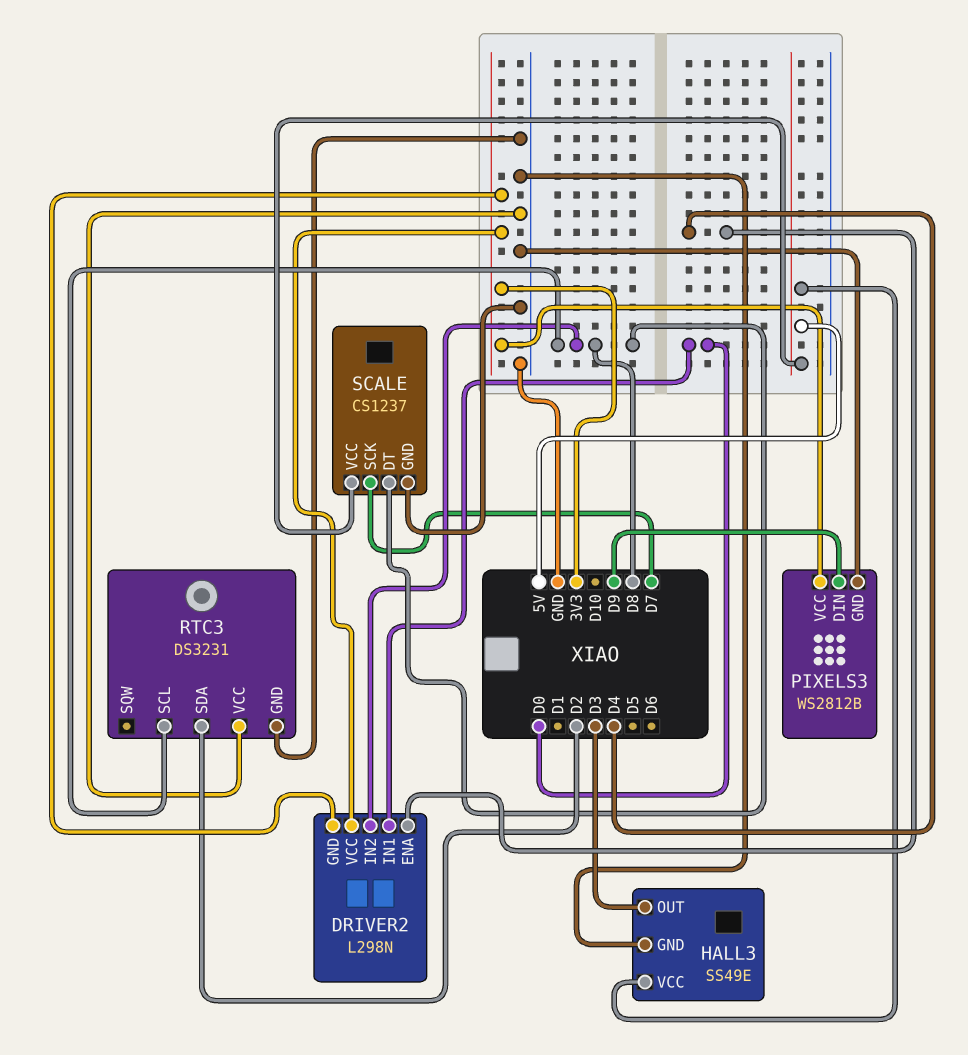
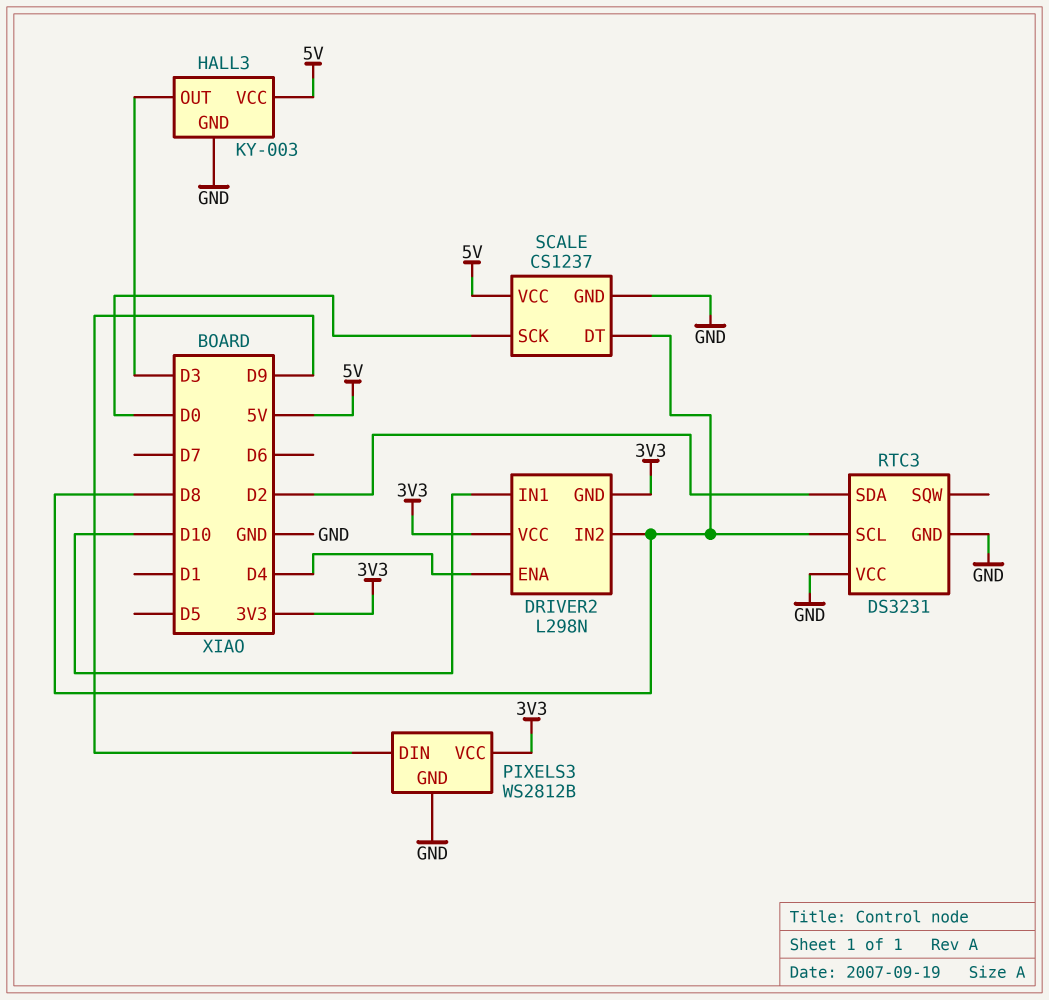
DRIVER2 pin IN1: D0 -> D10
HALL3: SS49E -> KY-003
SCALE pin SCK: D7 -> D0

